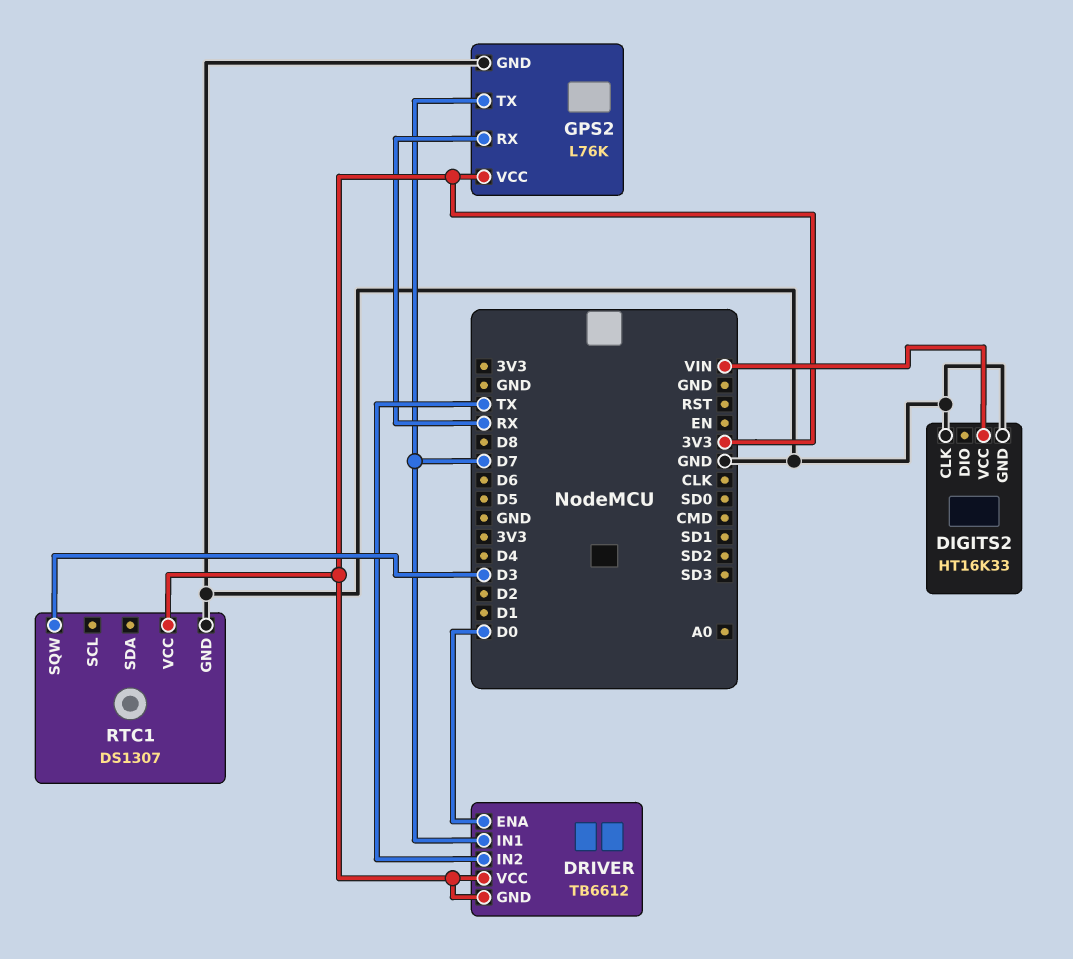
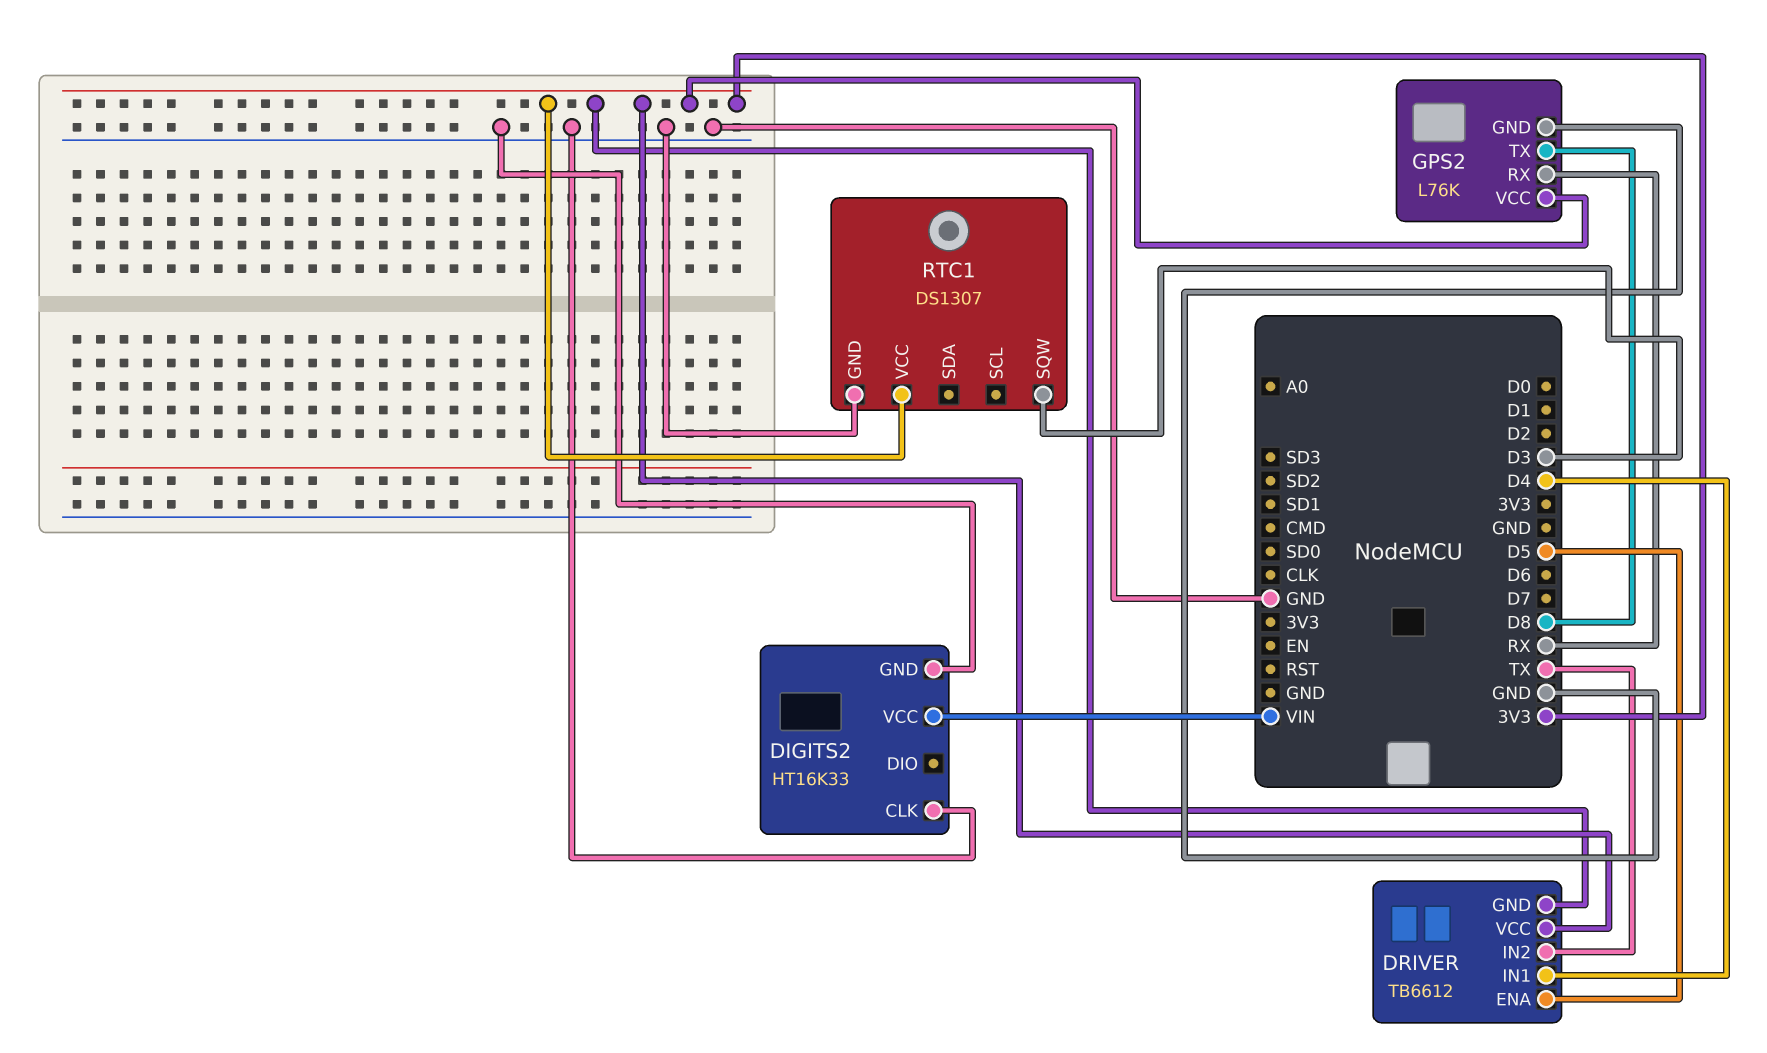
DRIVER pin ENA: D0 -> D5
DRIVER pin IN1: D7 -> D4
GPS2 pin TX: D7 -> D8

